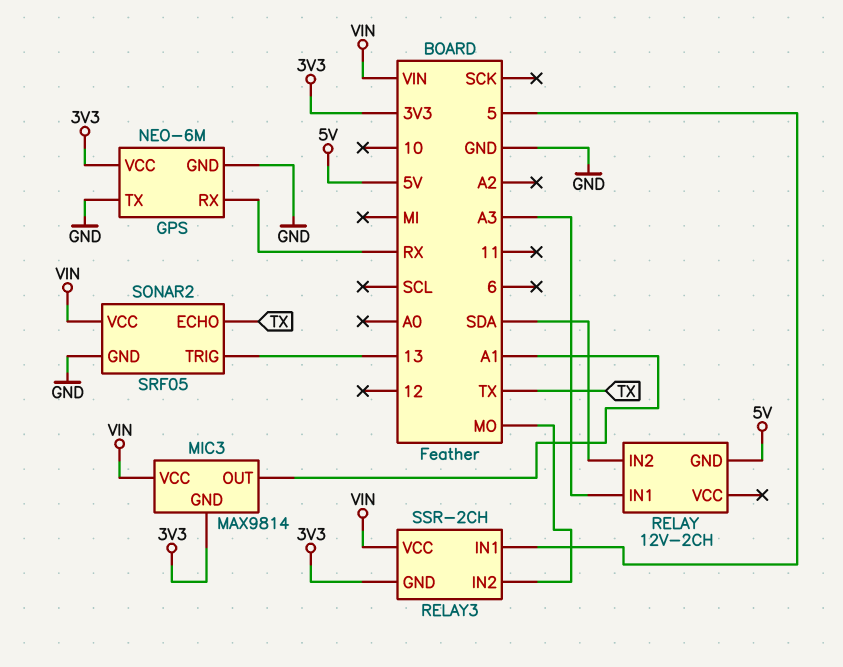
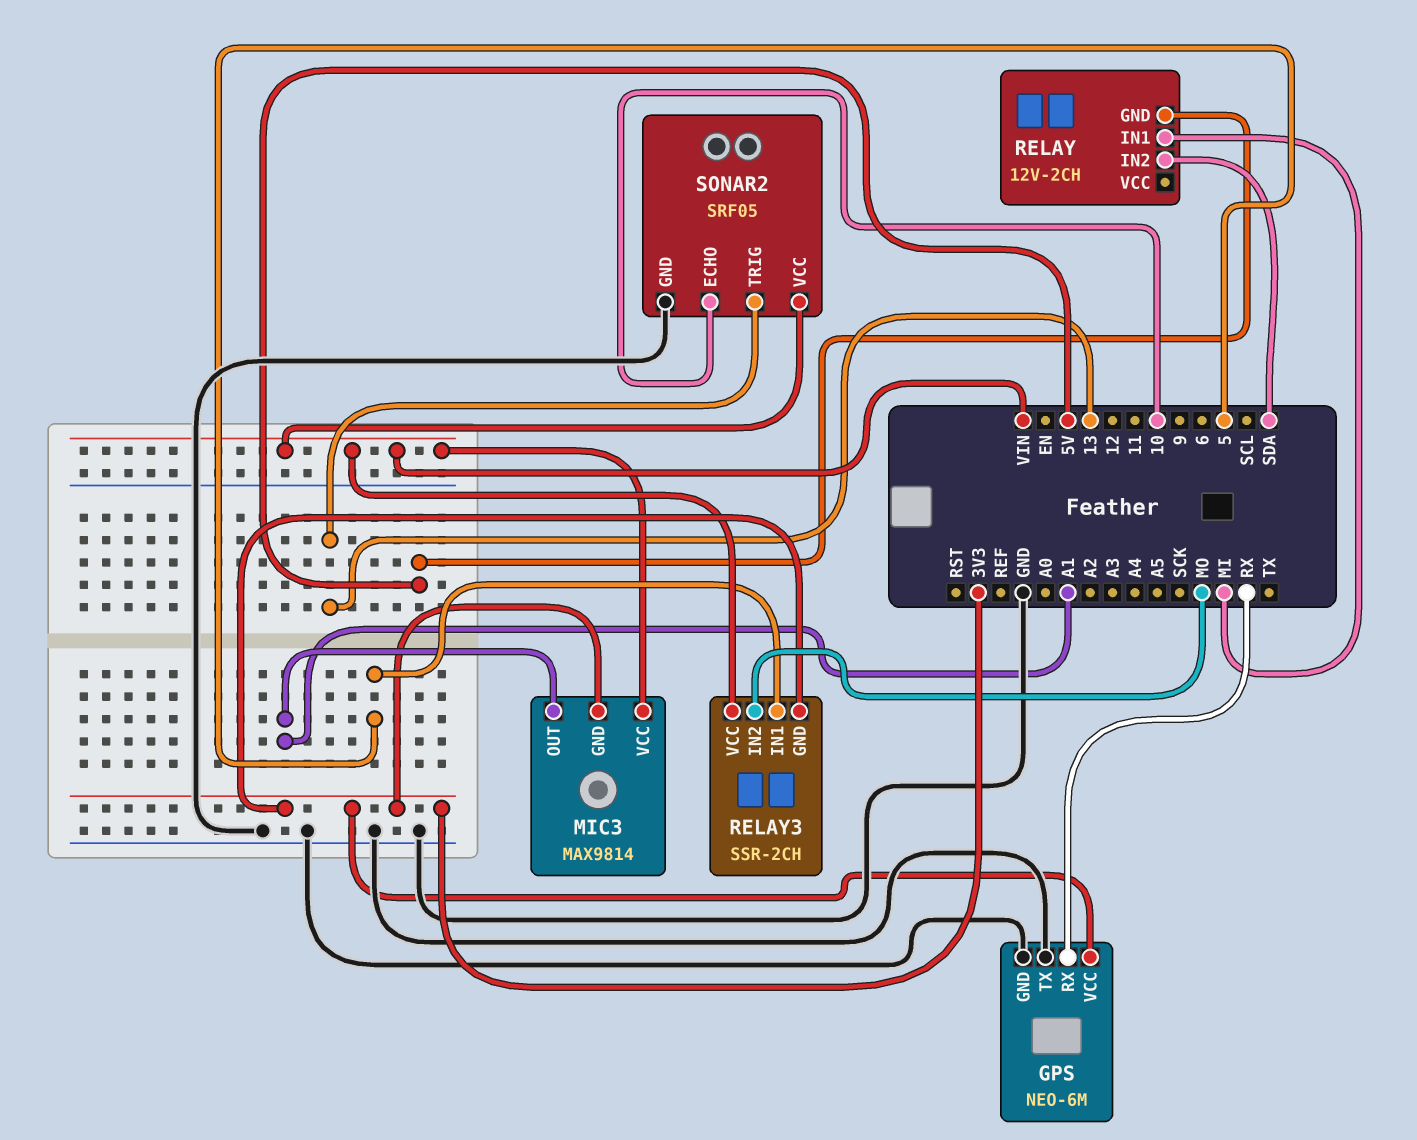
RELAY pin IN1: A3 -> MI
SONAR2 pin ECHO: TX -> 10

